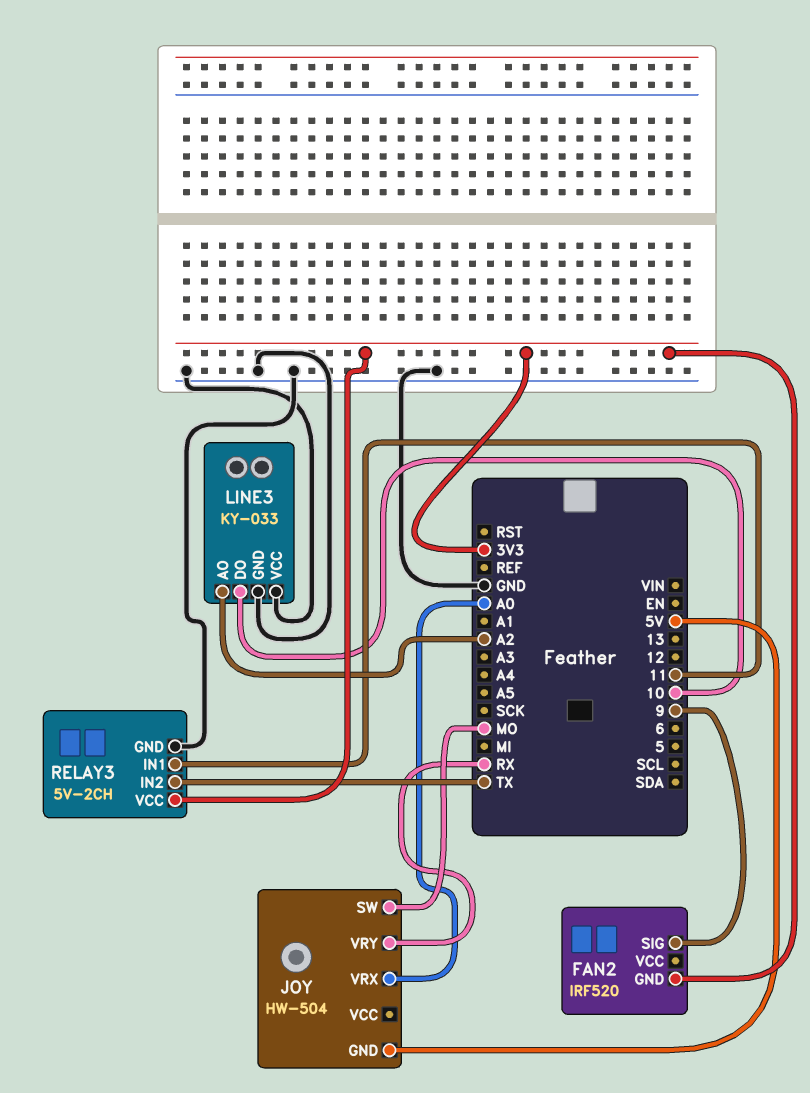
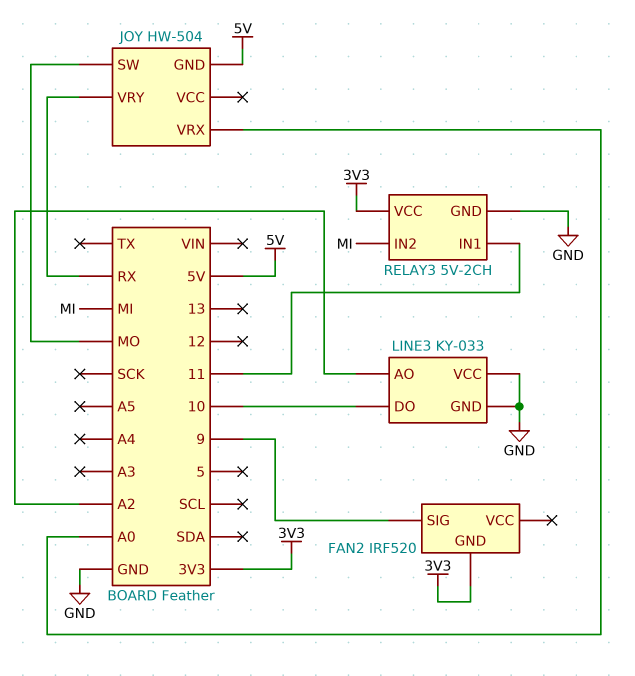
RELAY3 pin IN2: TX -> MI

